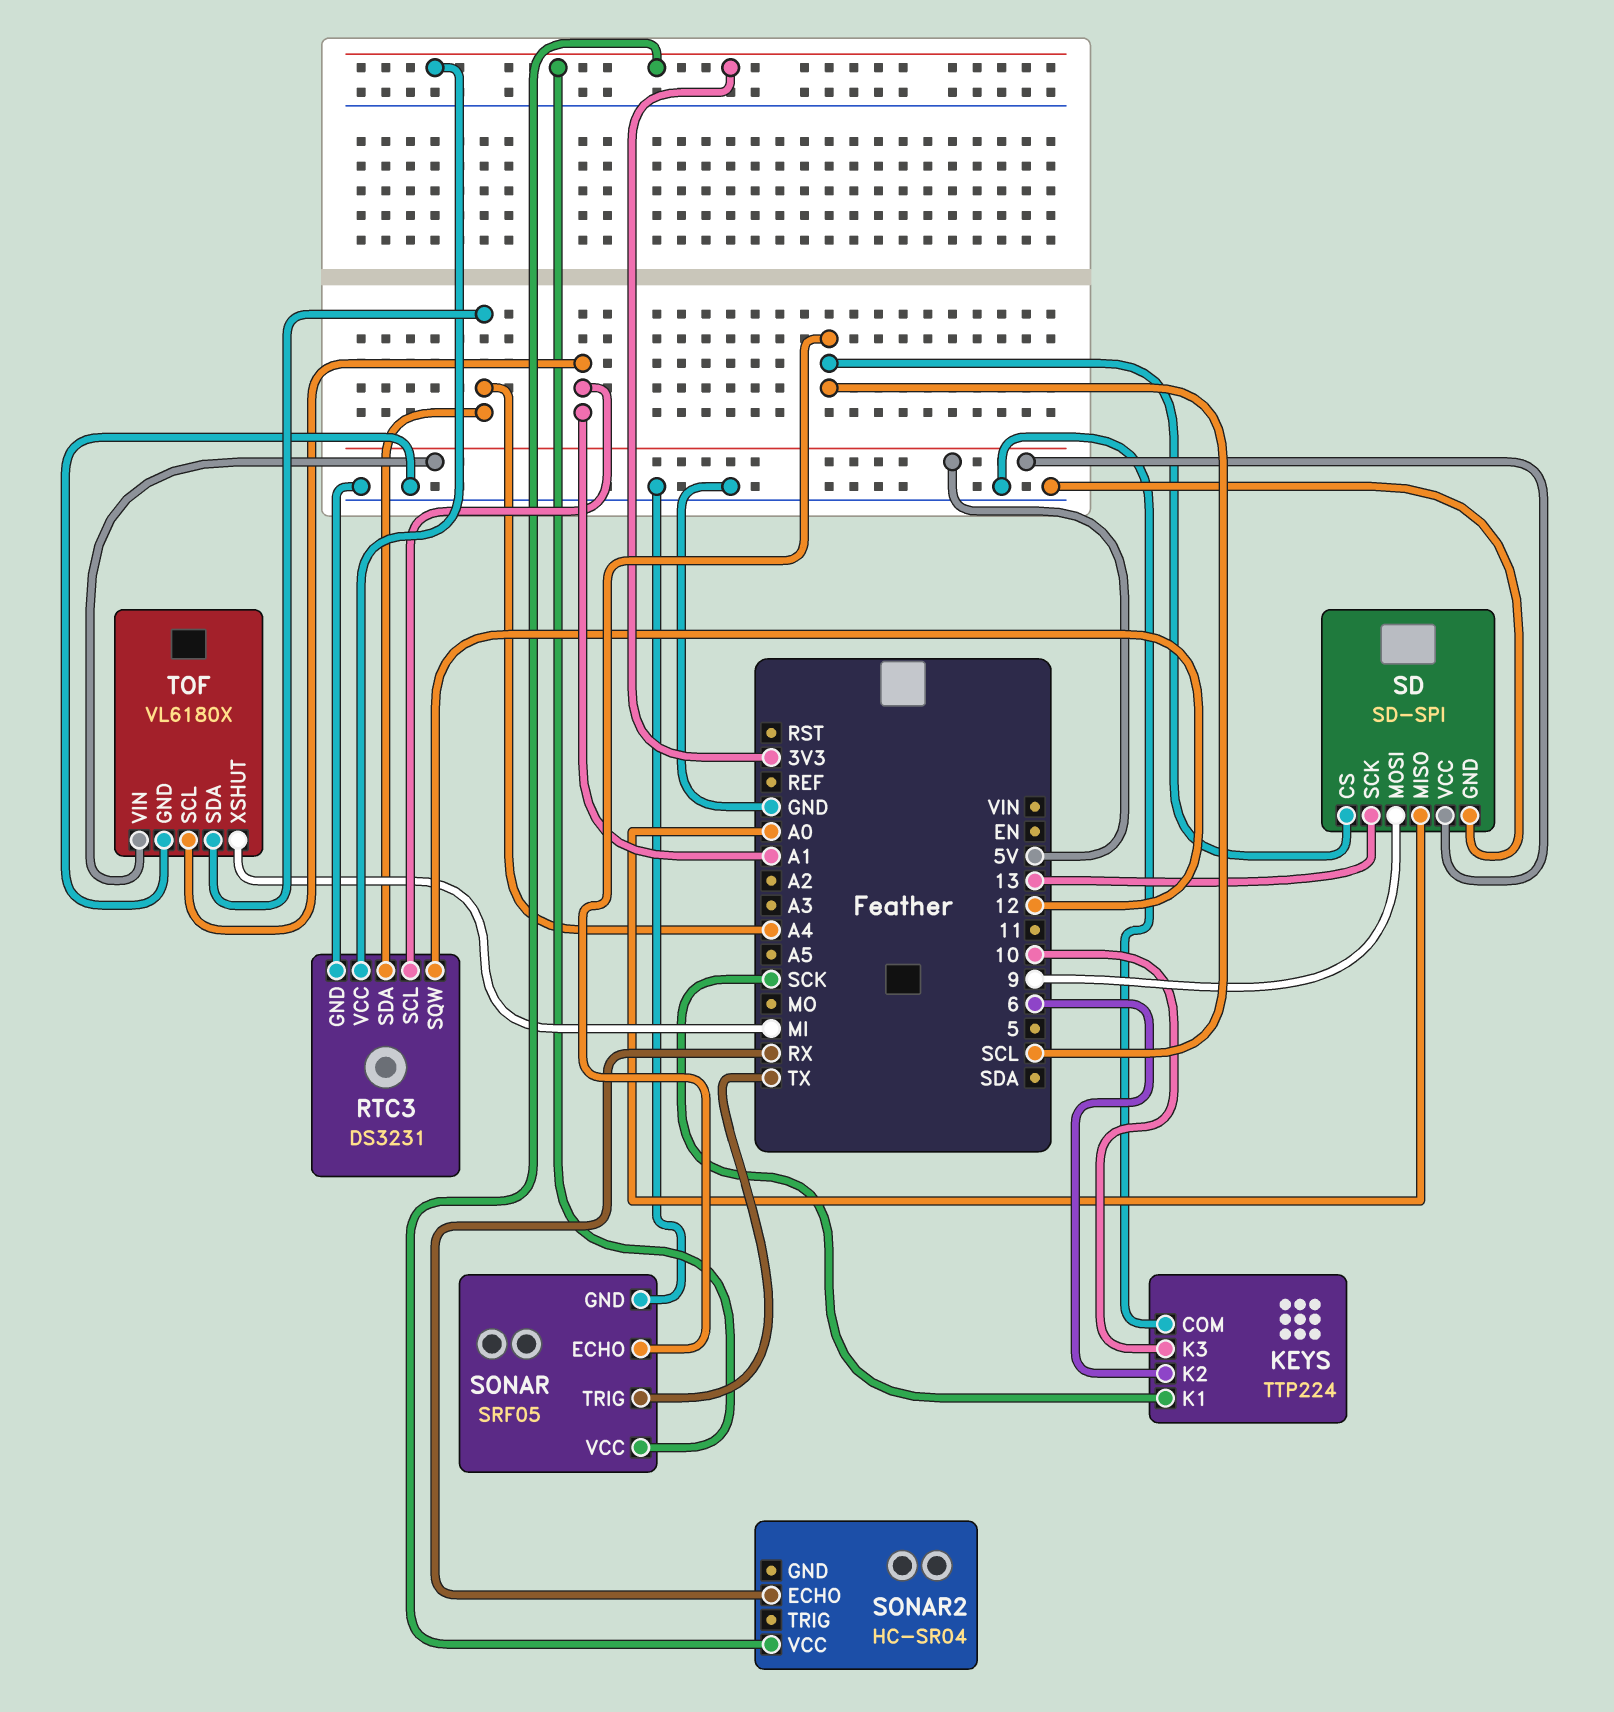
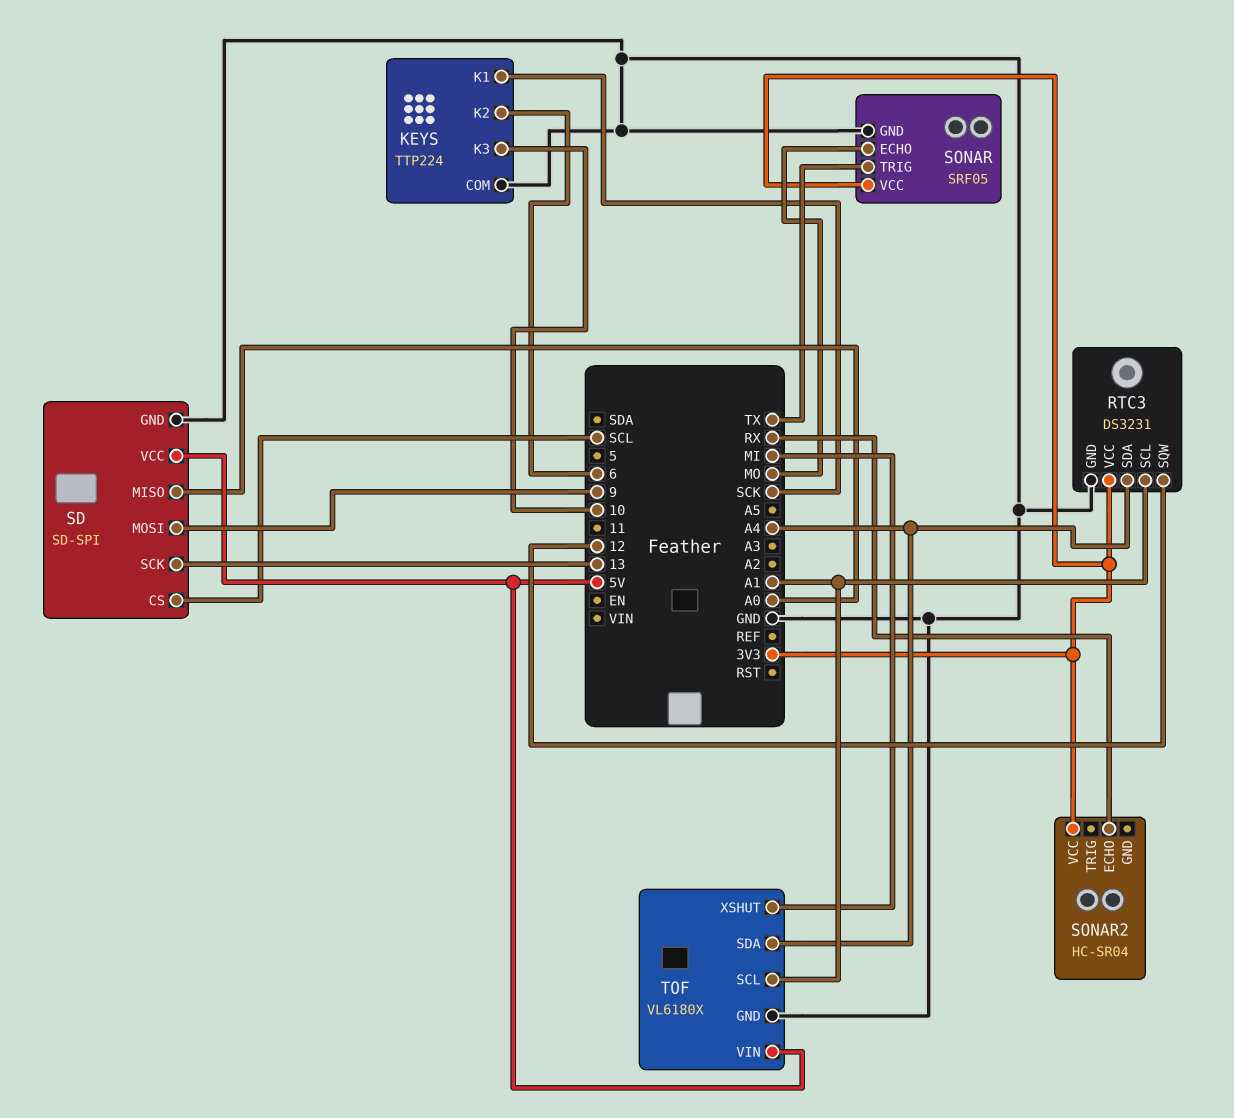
SONAR pin ECHO: SCL -> MO

